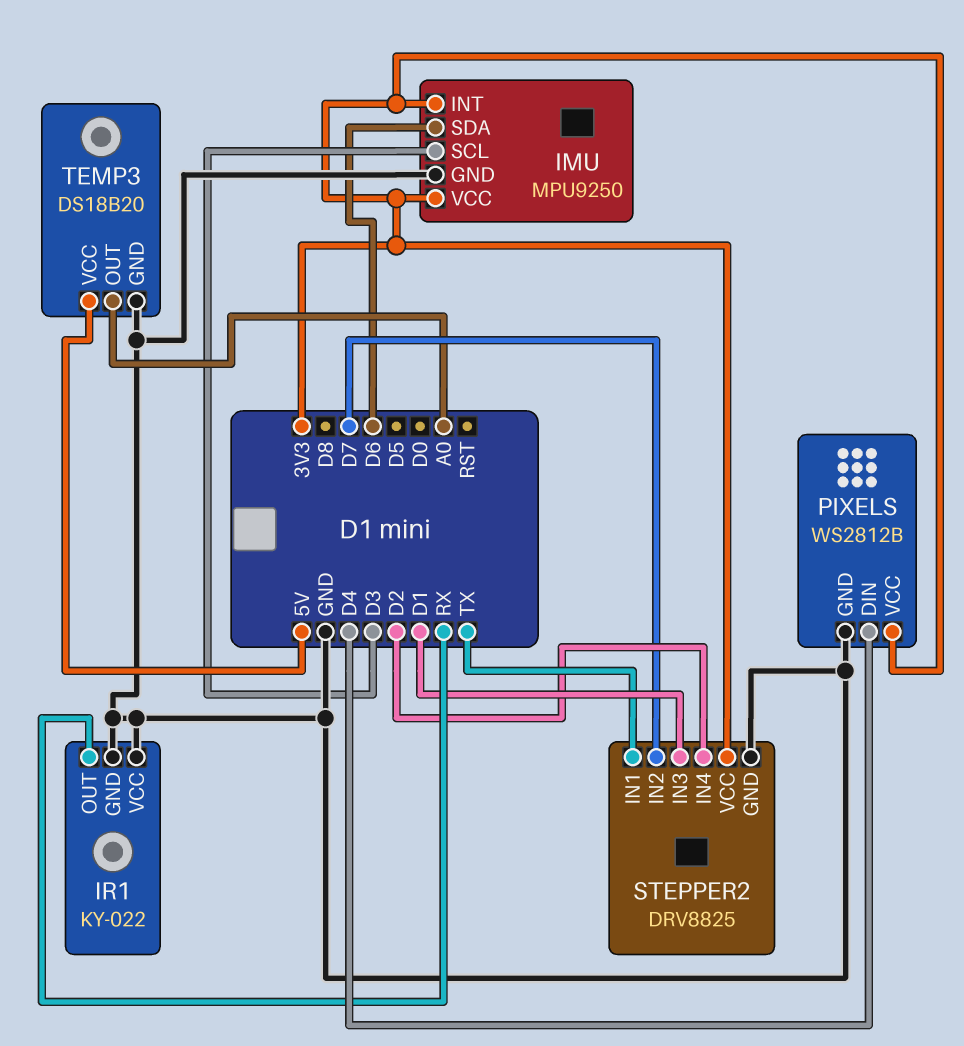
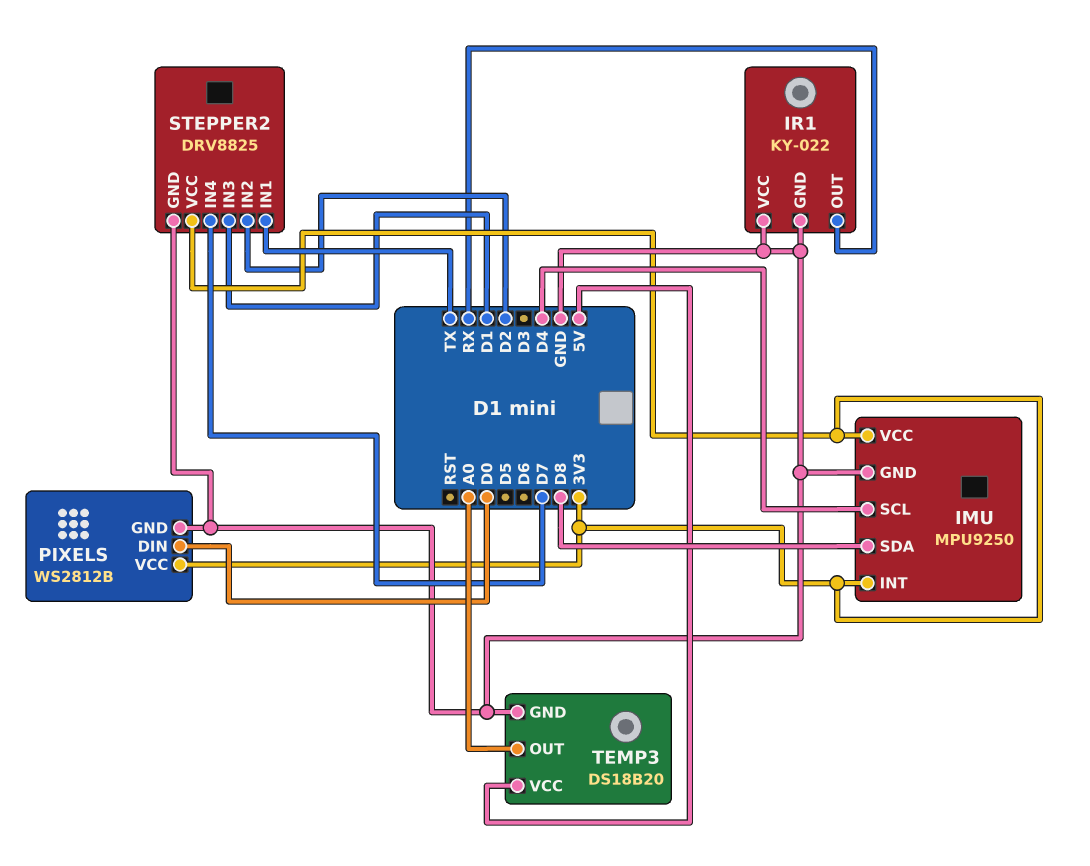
IMU pin SCL: D3 -> D4
IMU pin SDA: D6 -> D8
PIXELS pin DIN: D4 -> D0
STEPPER2 pin IN2: D7 -> D2
STEPPER2 pin IN4: D2 -> D7

